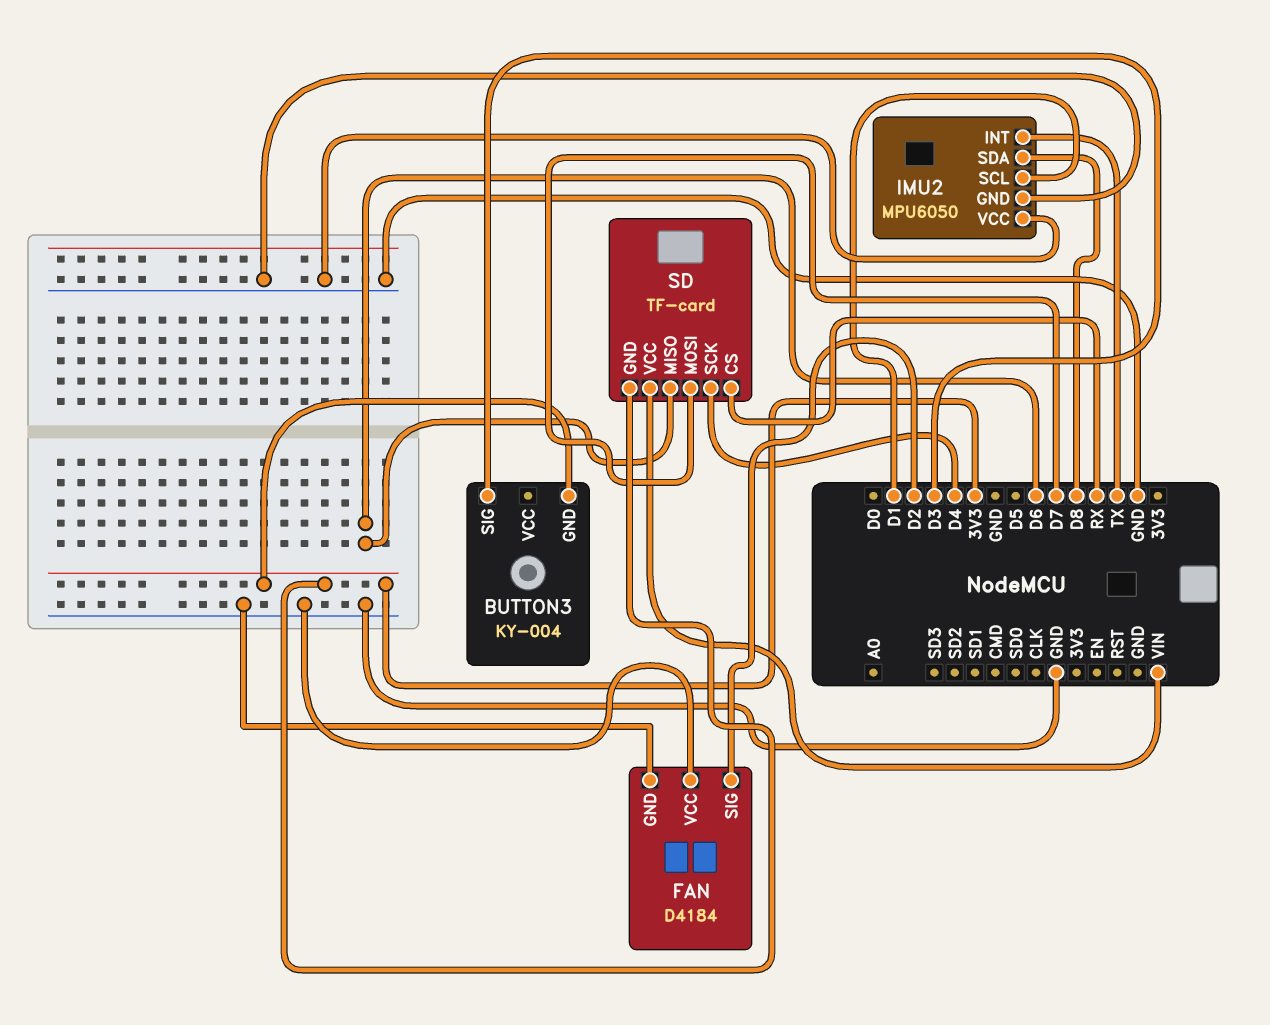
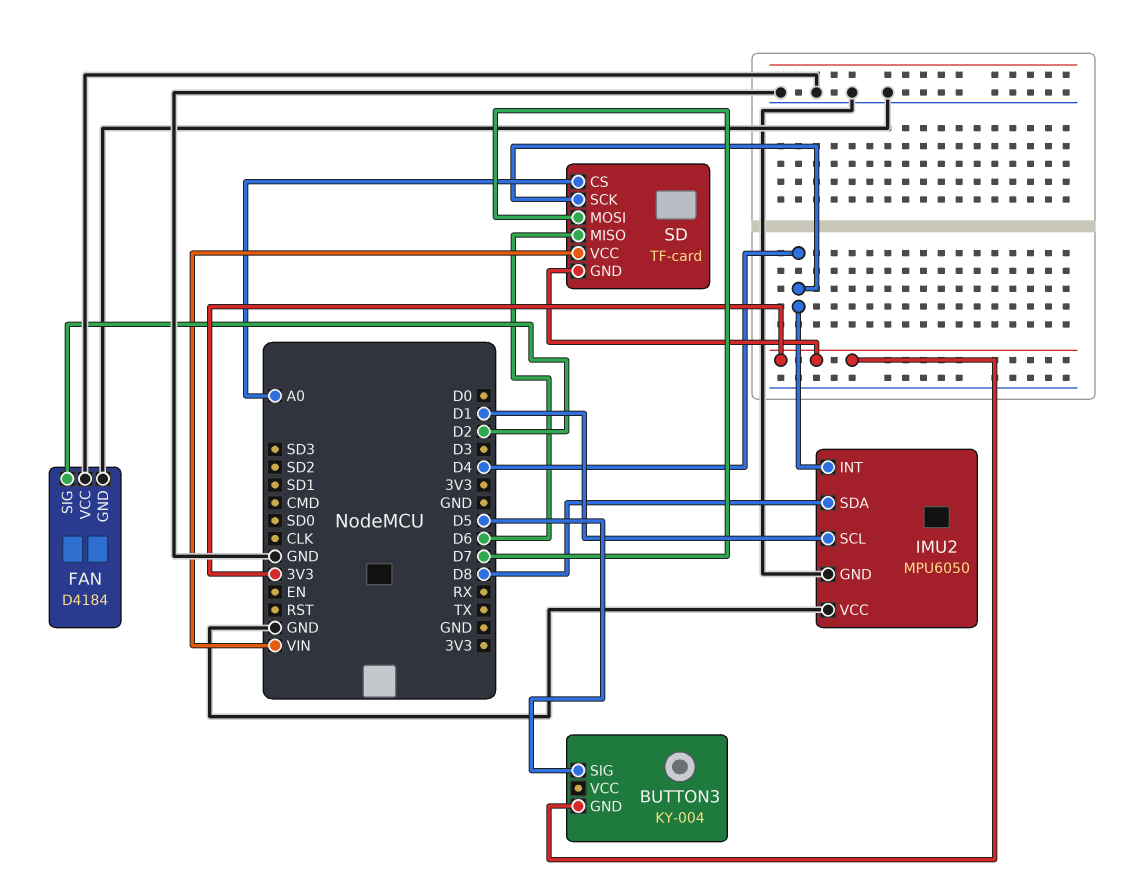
BUTTON3 pin SIG: D3 -> D5
IMU2 pin INT: TX -> D4
SD pin CS: RX -> A0

